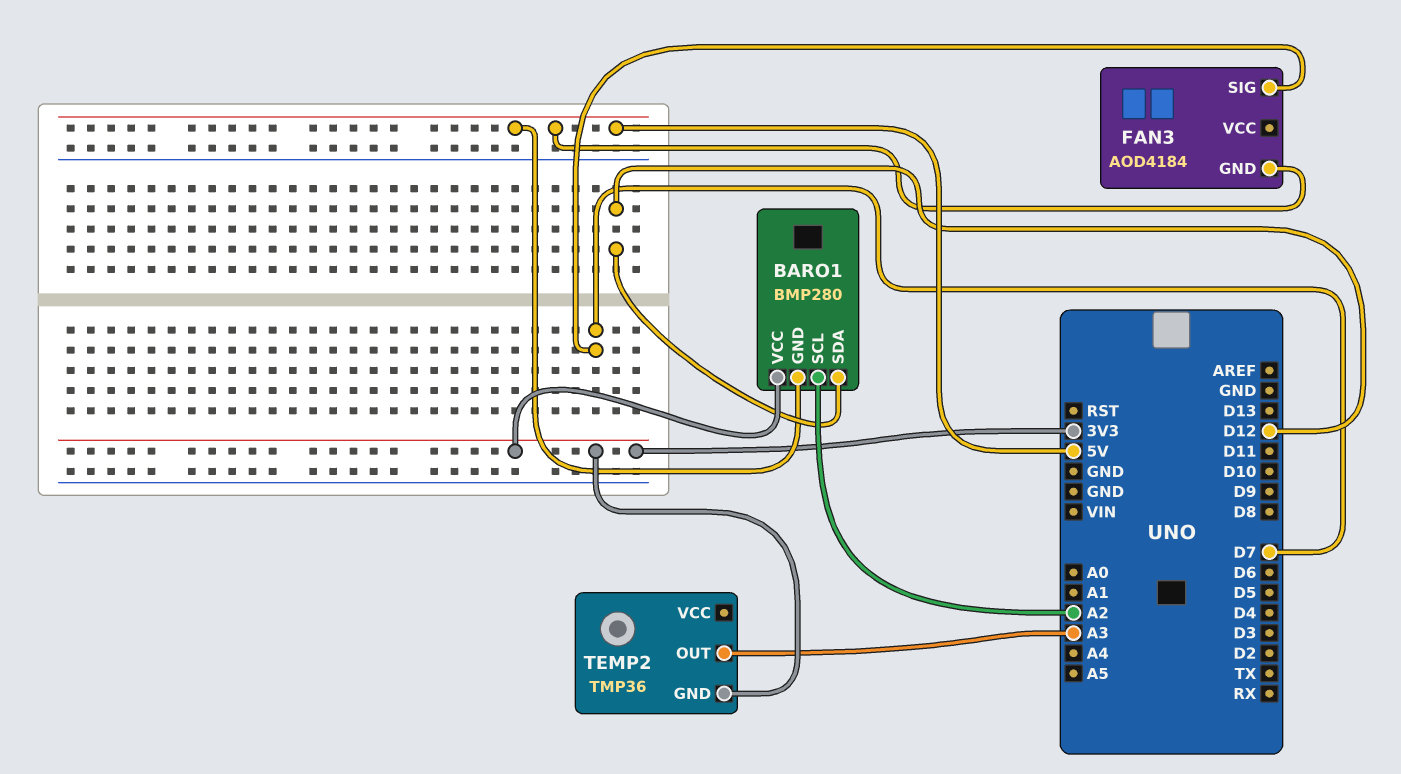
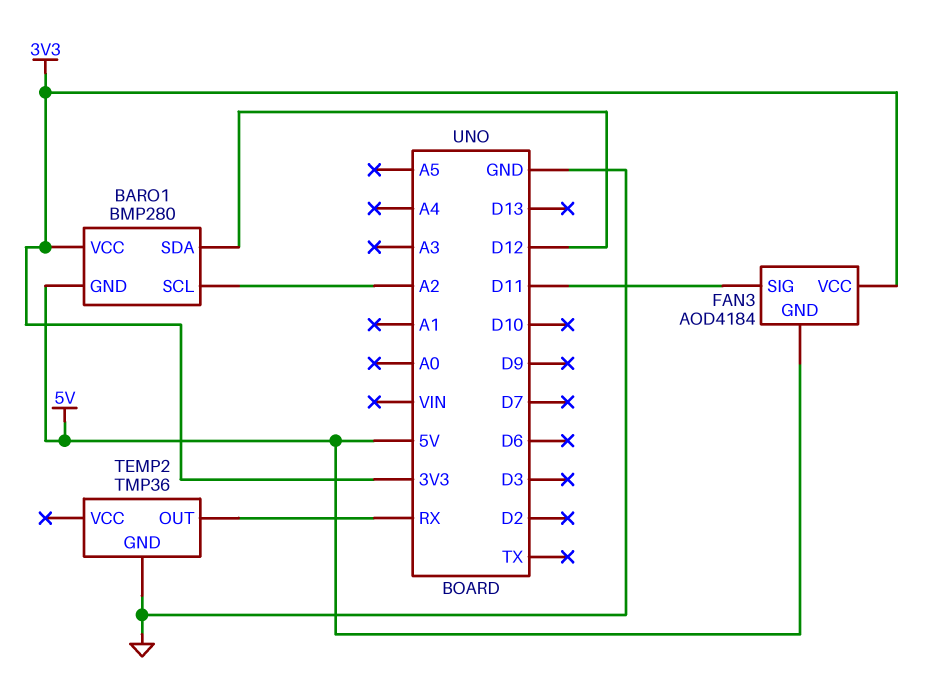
FAN3 pin SIG: D7 -> D11
FAN3 pin VCC: none -> 3V3
TEMP2 pin GND: 3V3 -> GND
TEMP2 pin OUT: A3 -> RX

